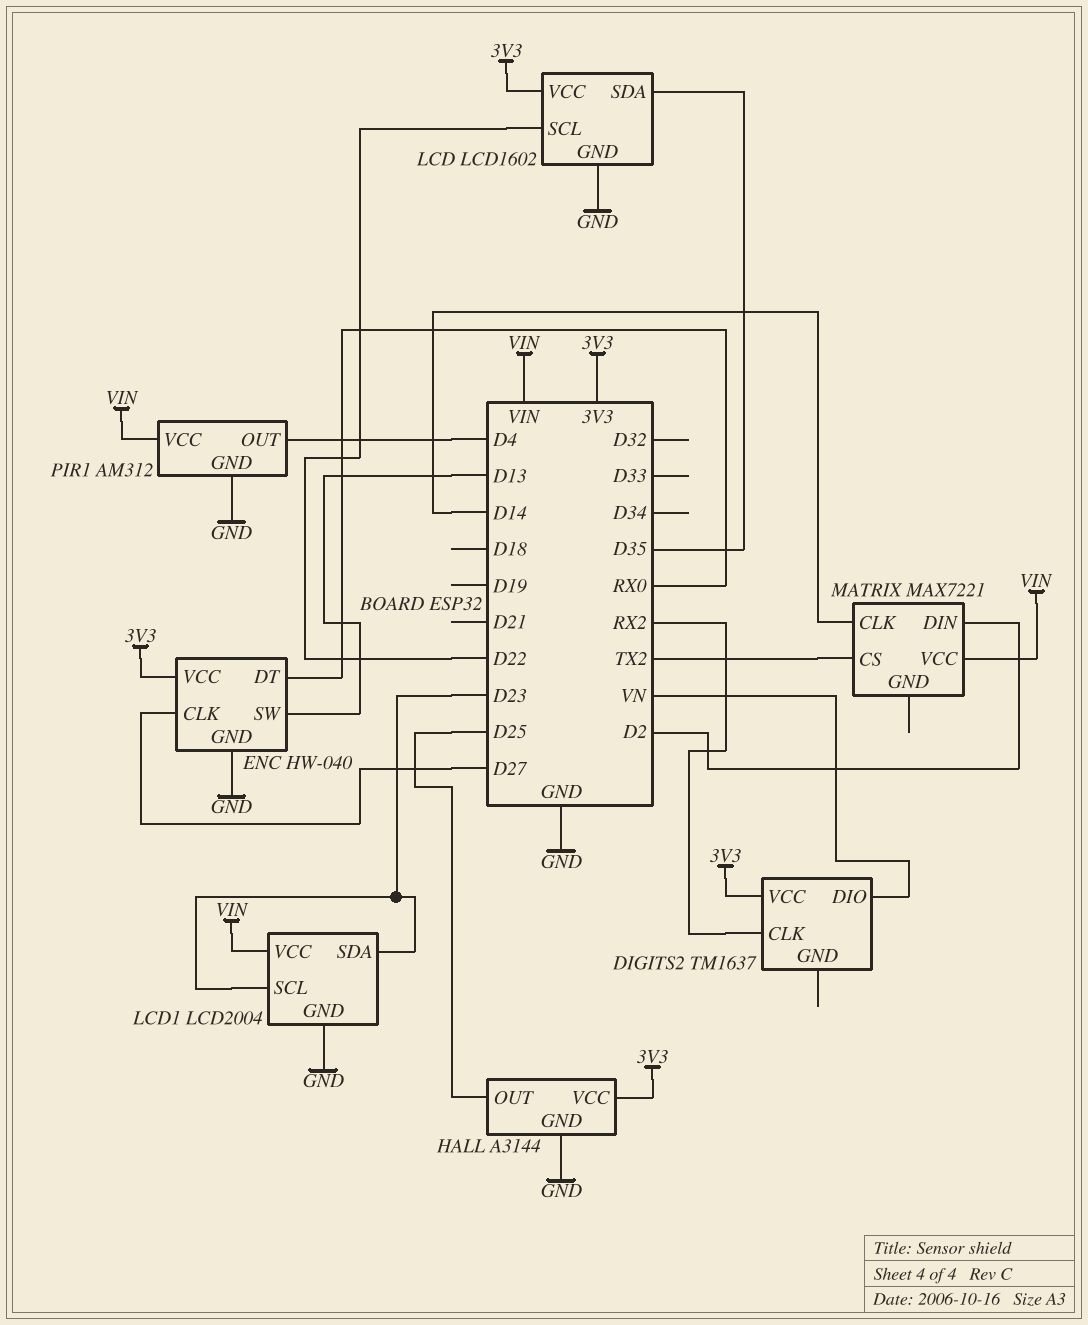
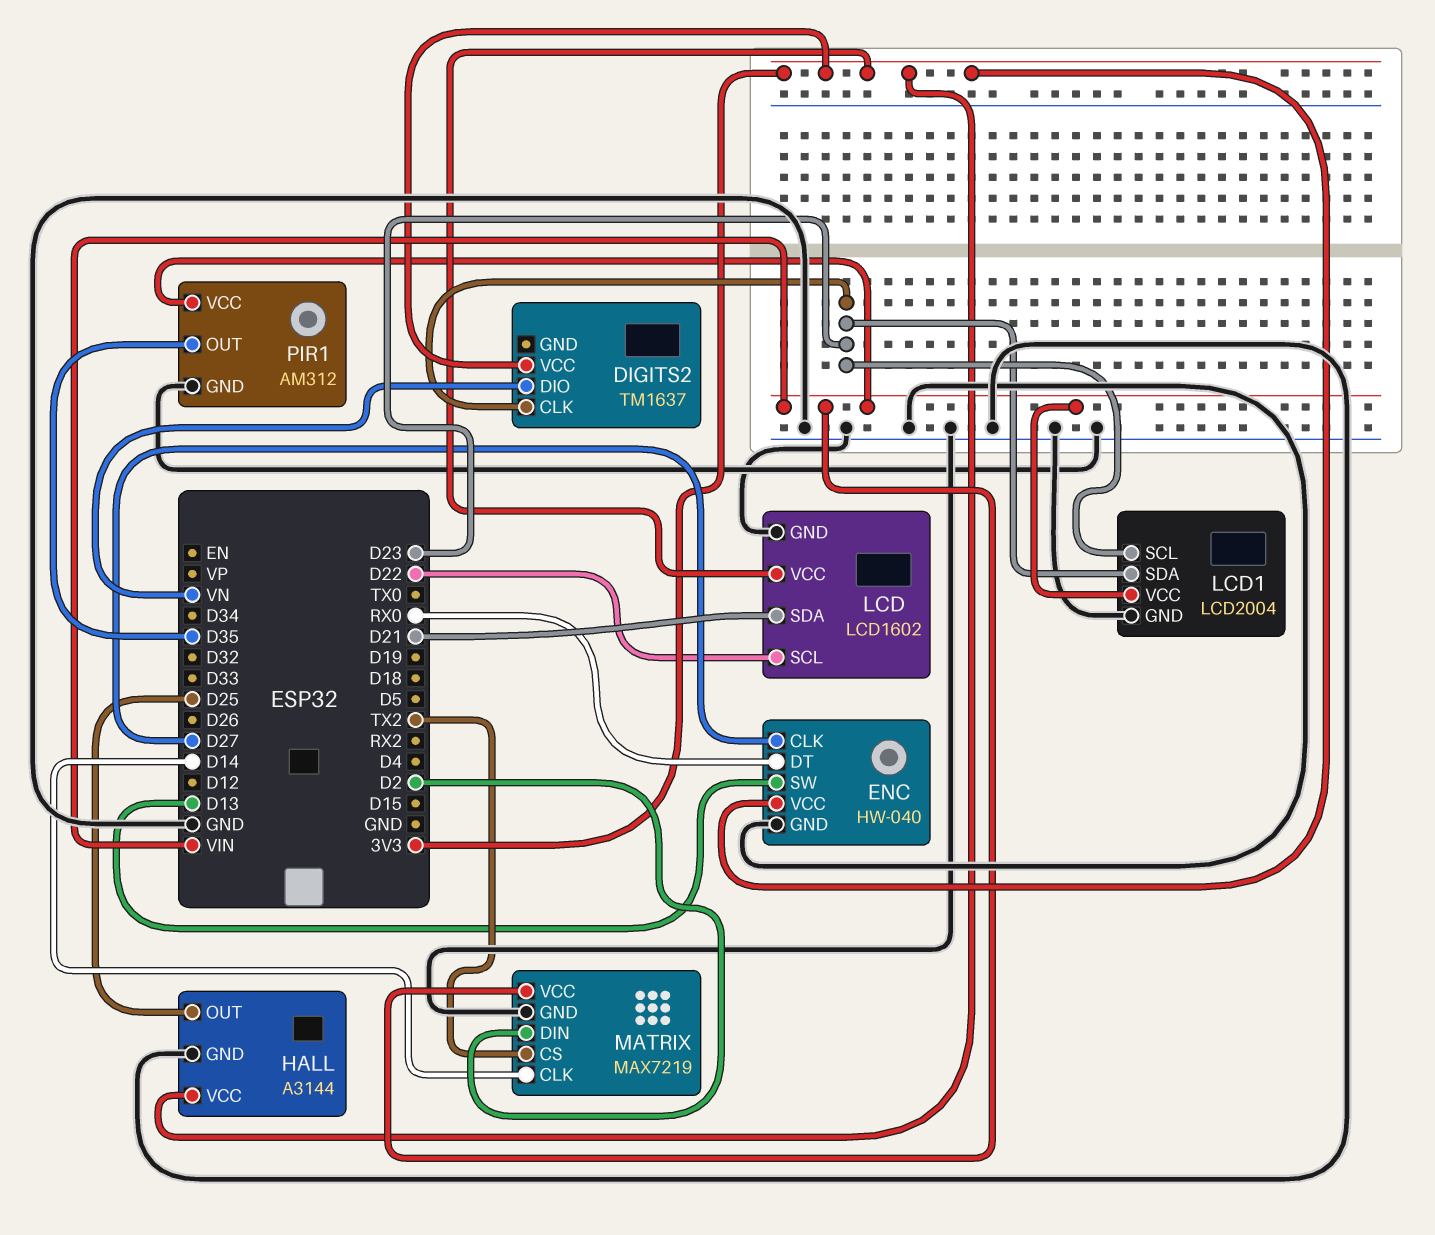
DIGITS2 pin CLK: RX2 -> D23
LCD pin SDA: D35 -> D21
MATRIX: MAX7221 -> MAX7219
MATRIX pin GND: none -> GND
PIR1 pin OUT: D4 -> D35

